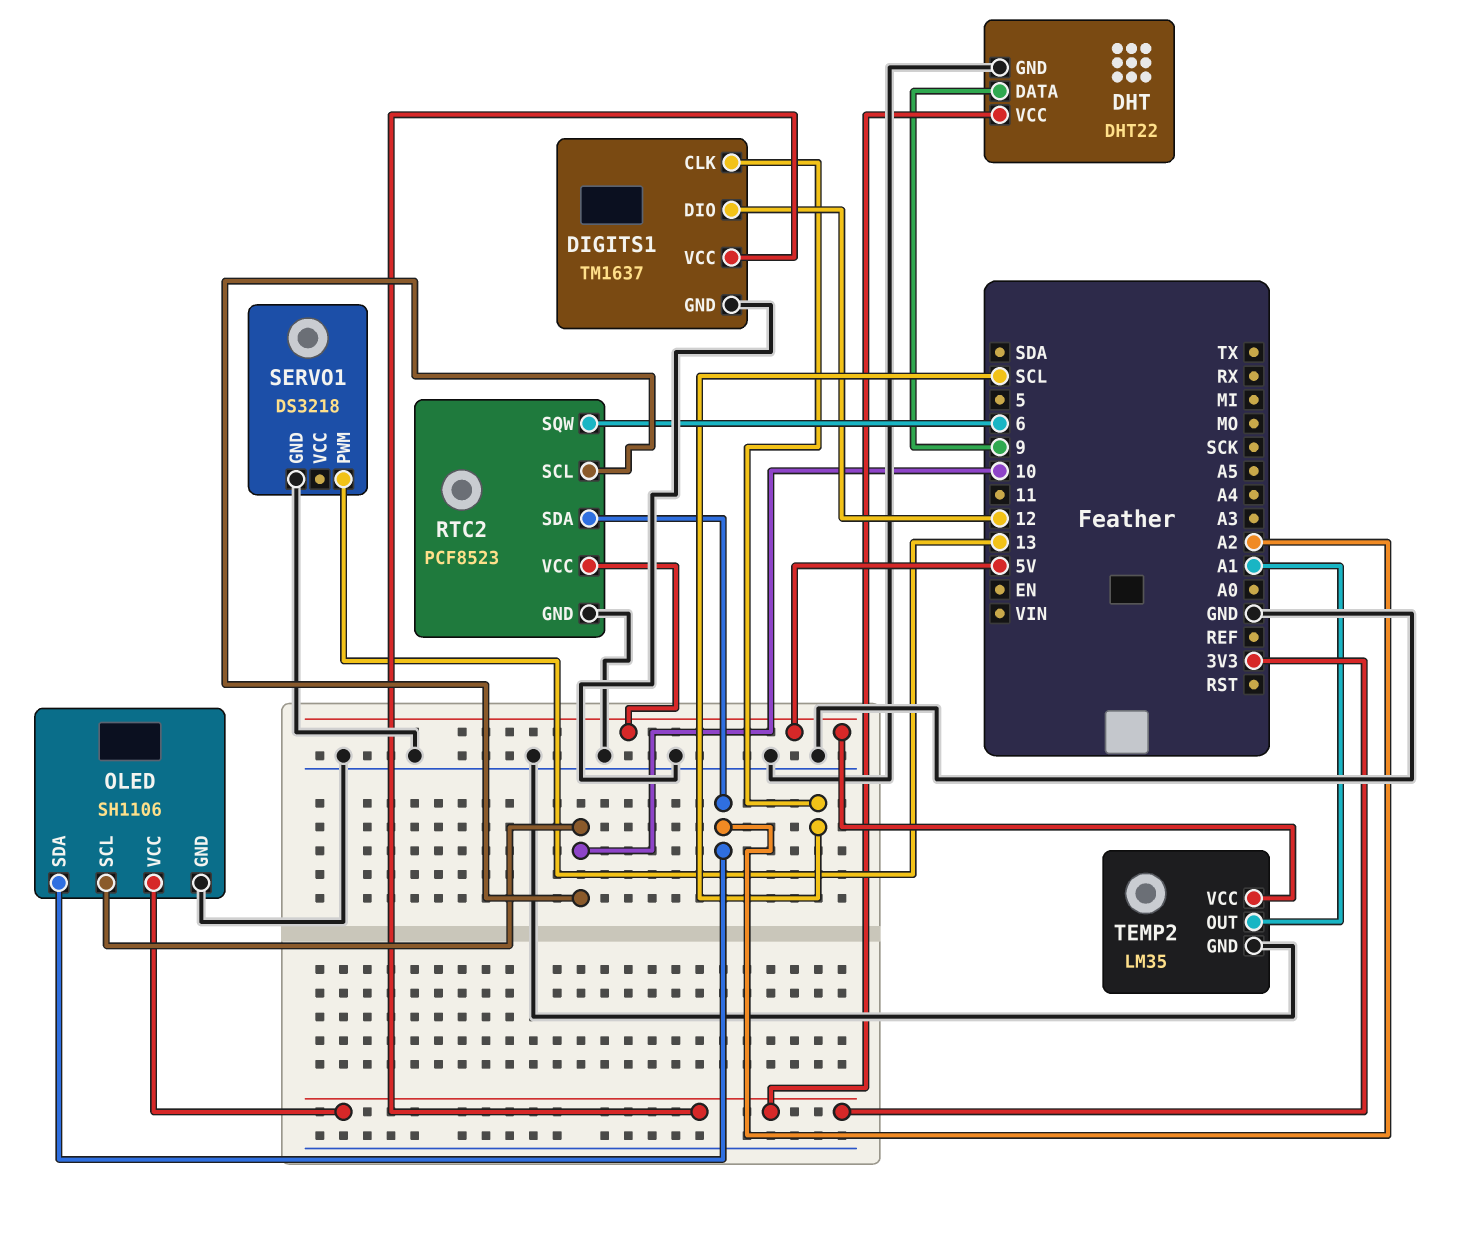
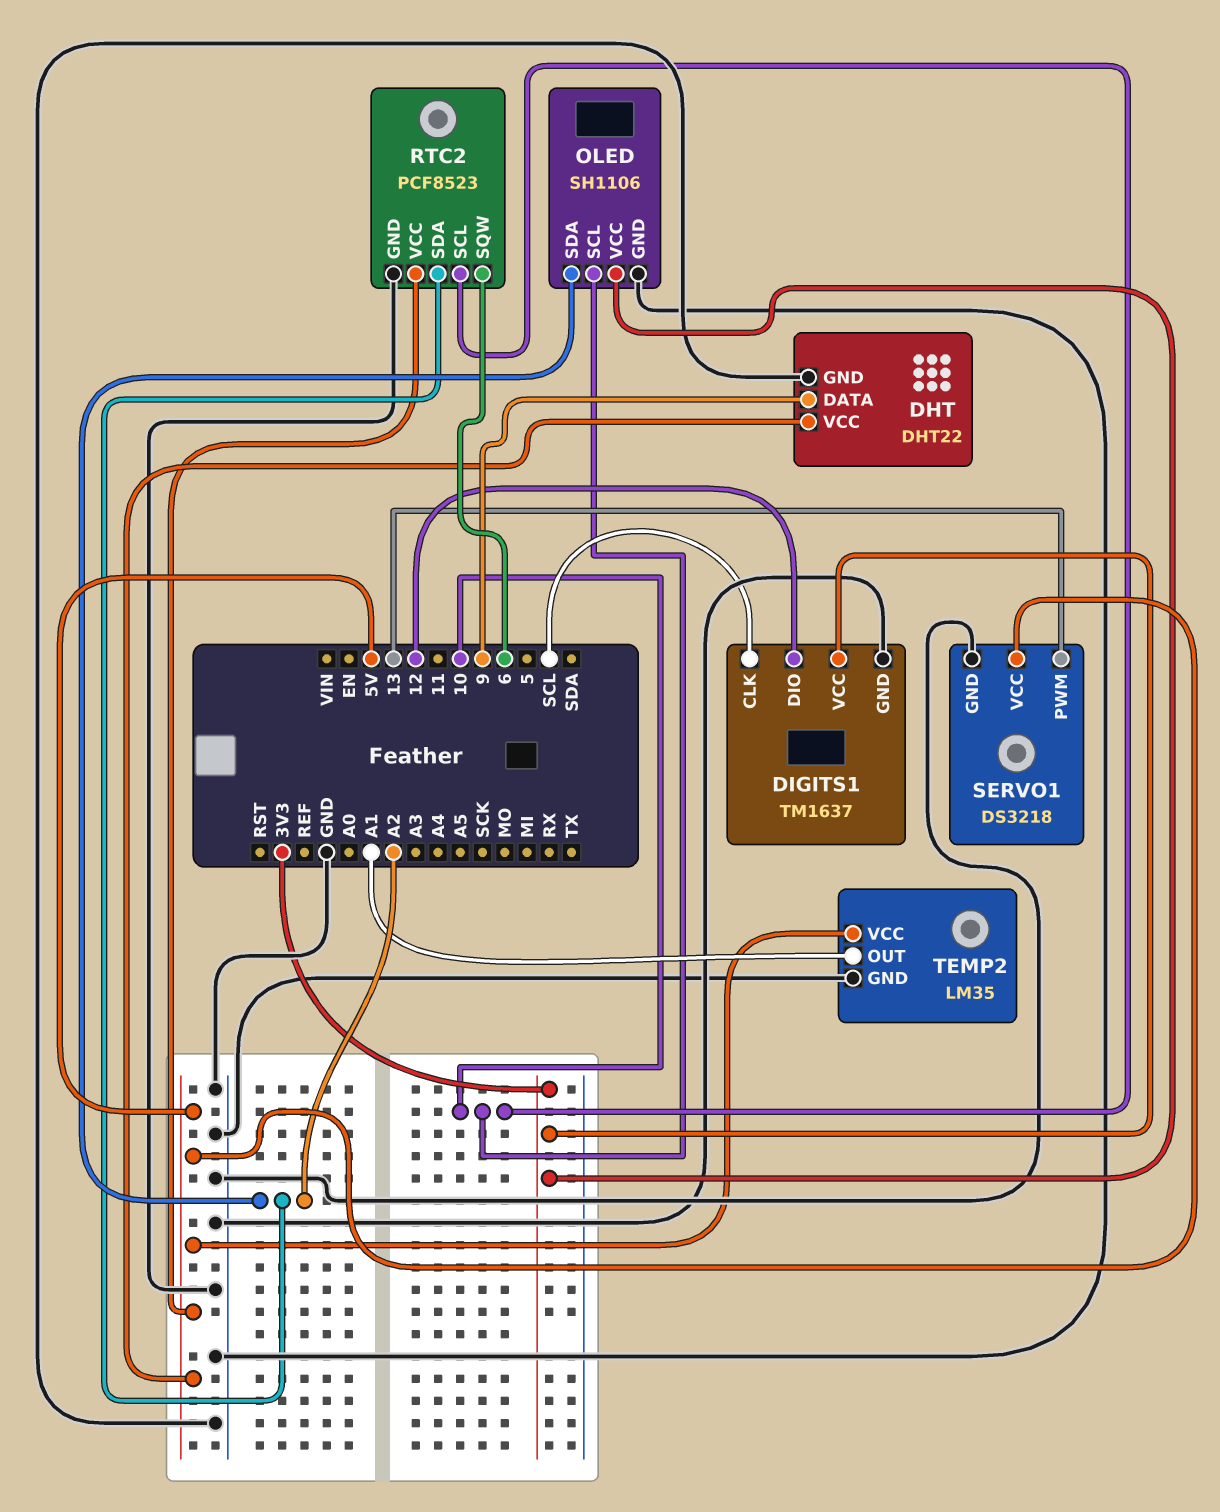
DHT pin VCC: 3V3 -> 5V
SERVO1 pin VCC: none -> 5V

